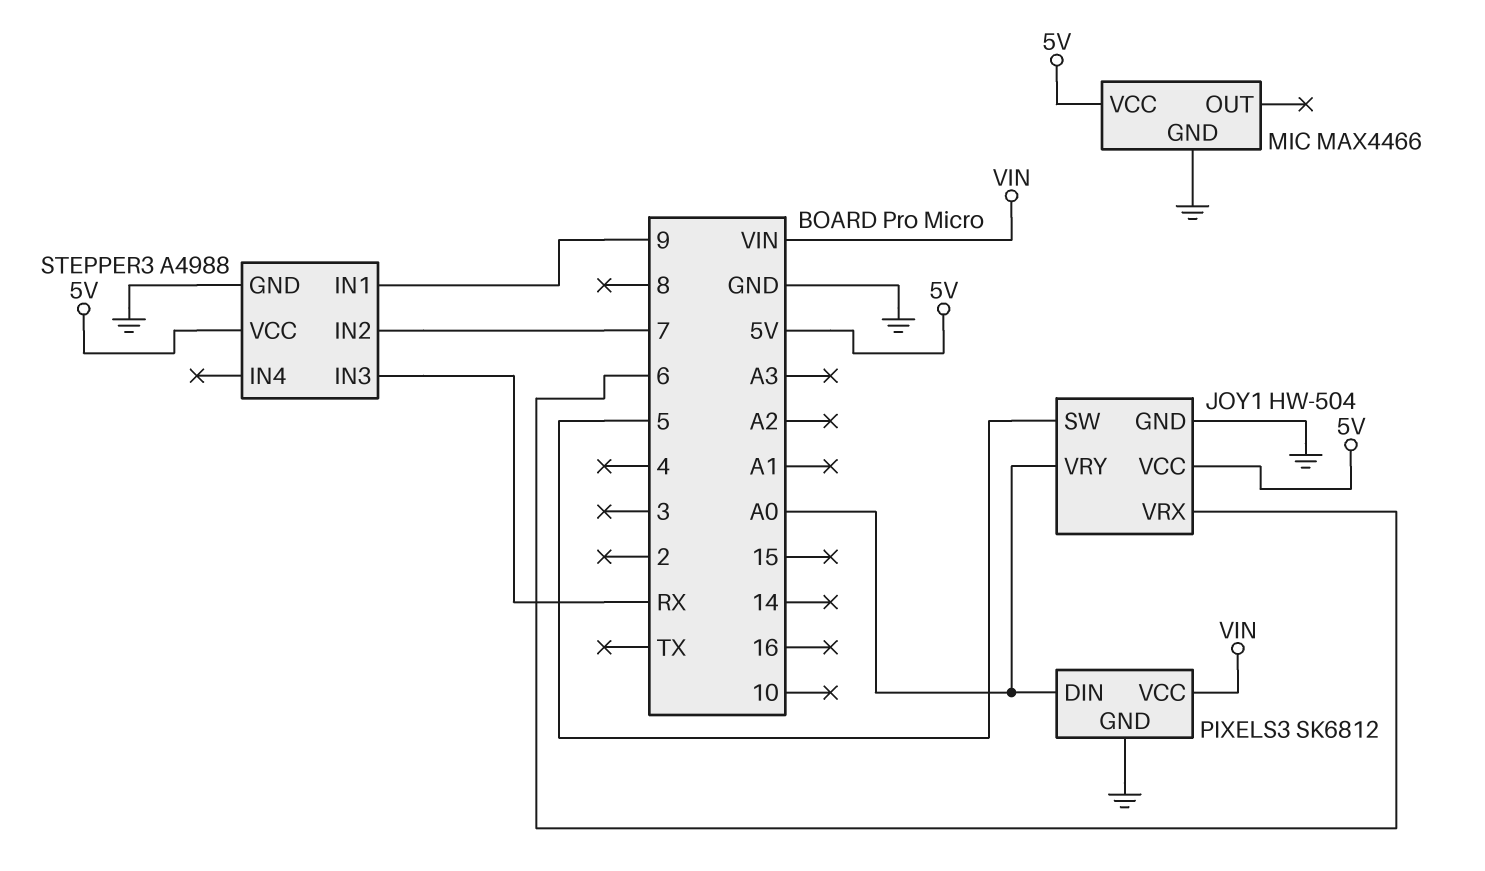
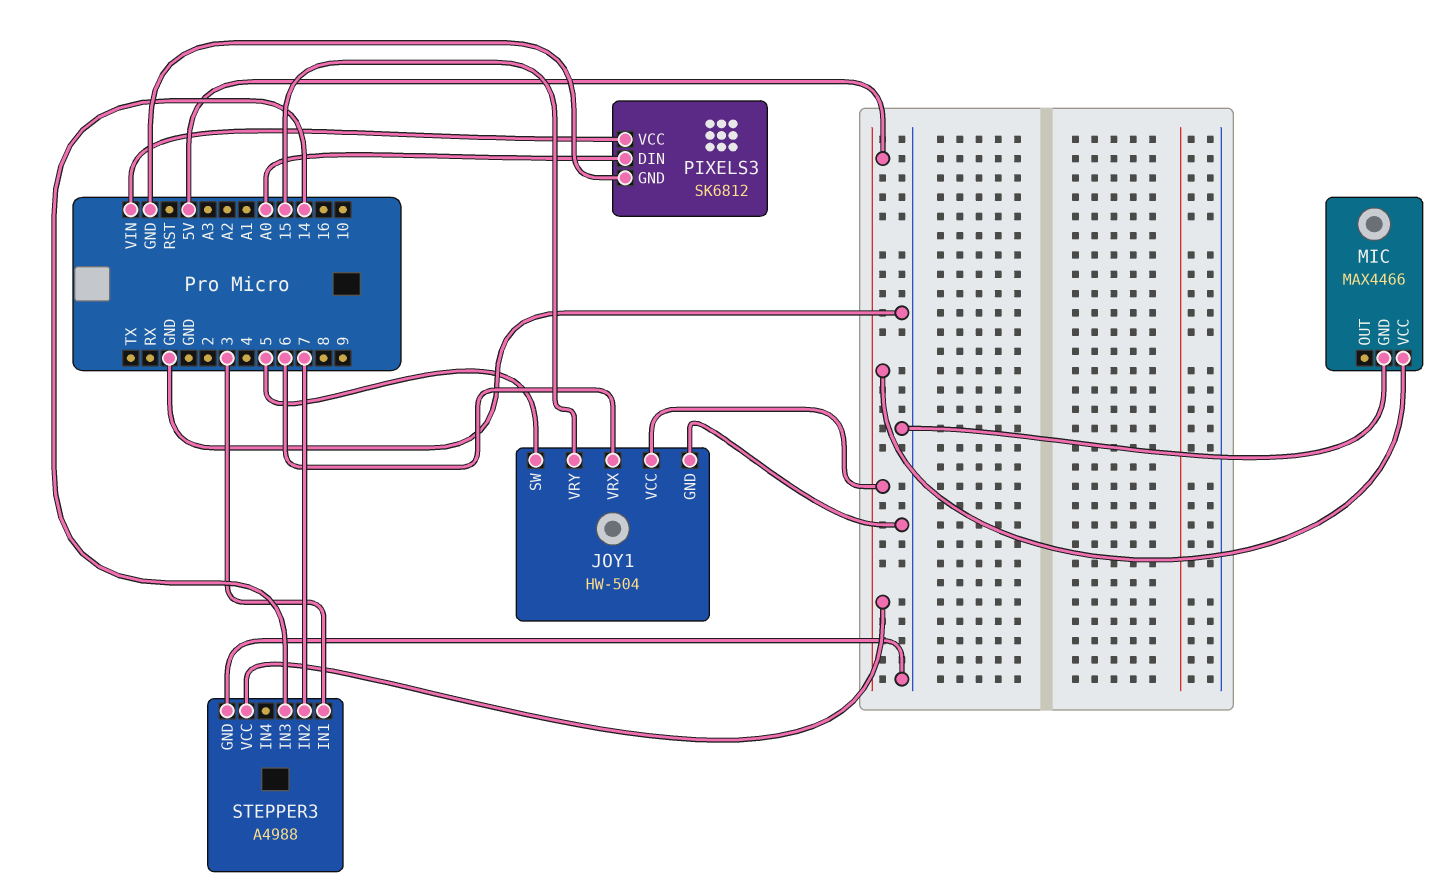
JOY1 pin VRY: A0 -> 15
STEPPER3 pin IN1: 9 -> 3
STEPPER3 pin IN3: RX -> 14

